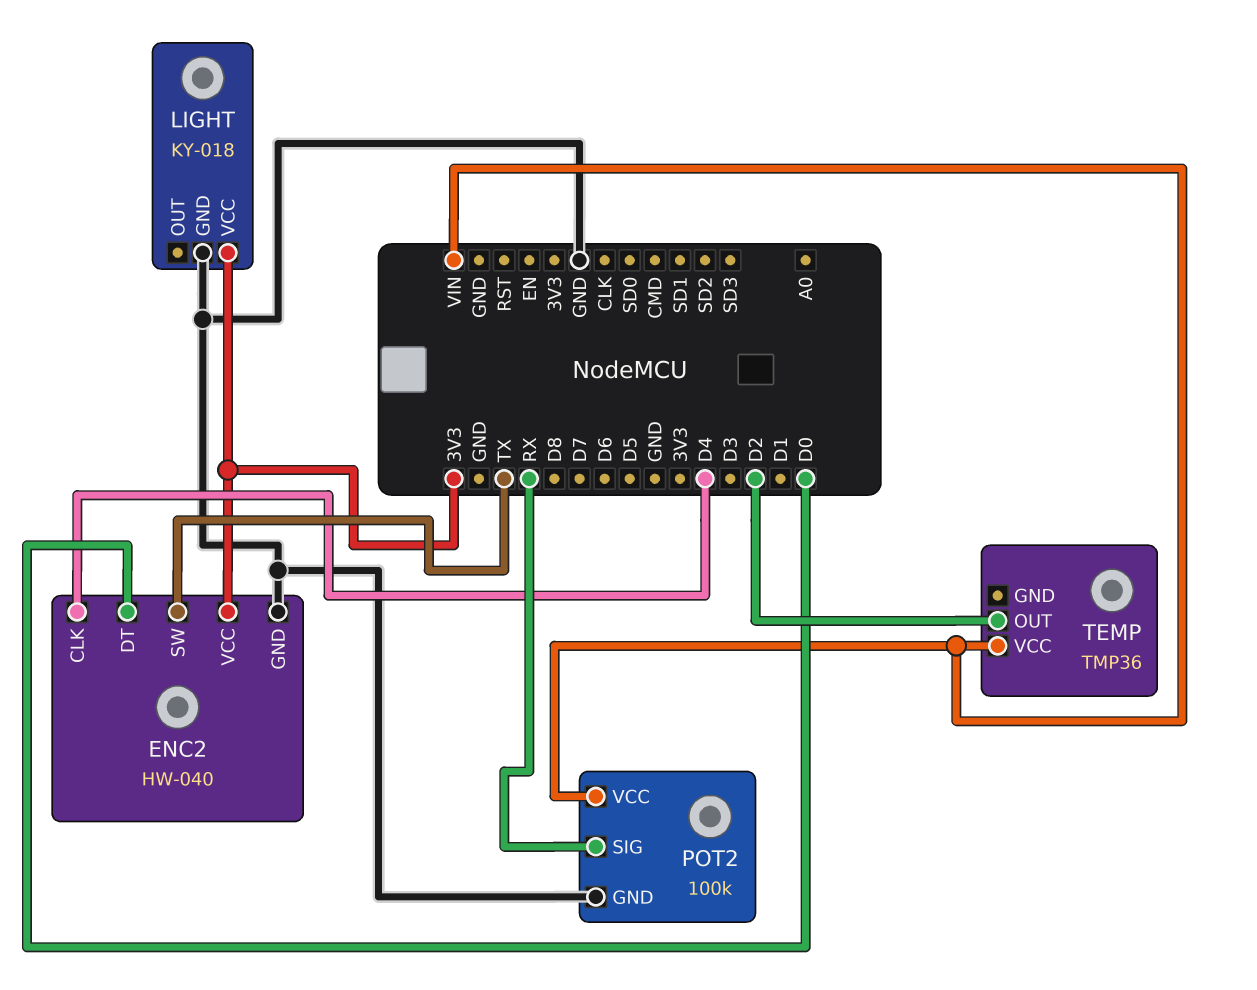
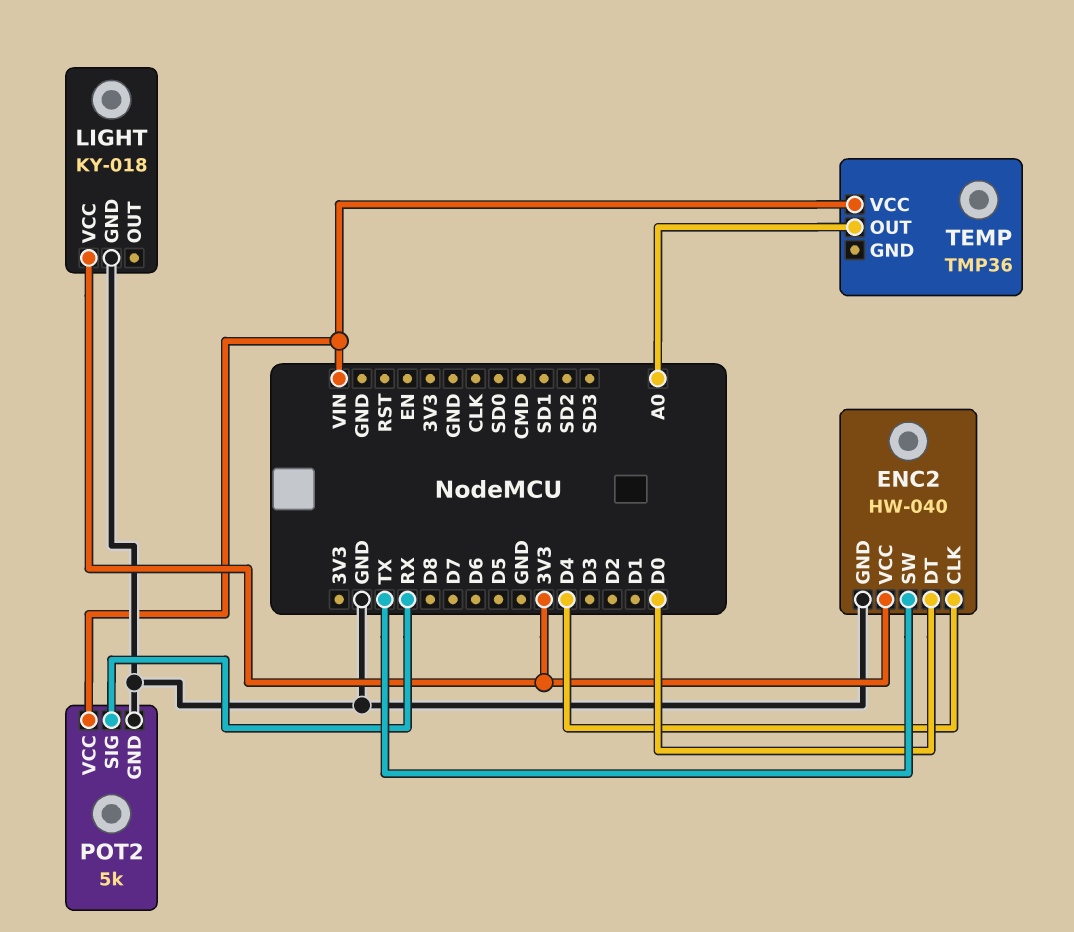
POT2: 100k -> 5k
TEMP pin OUT: D2 -> A0

